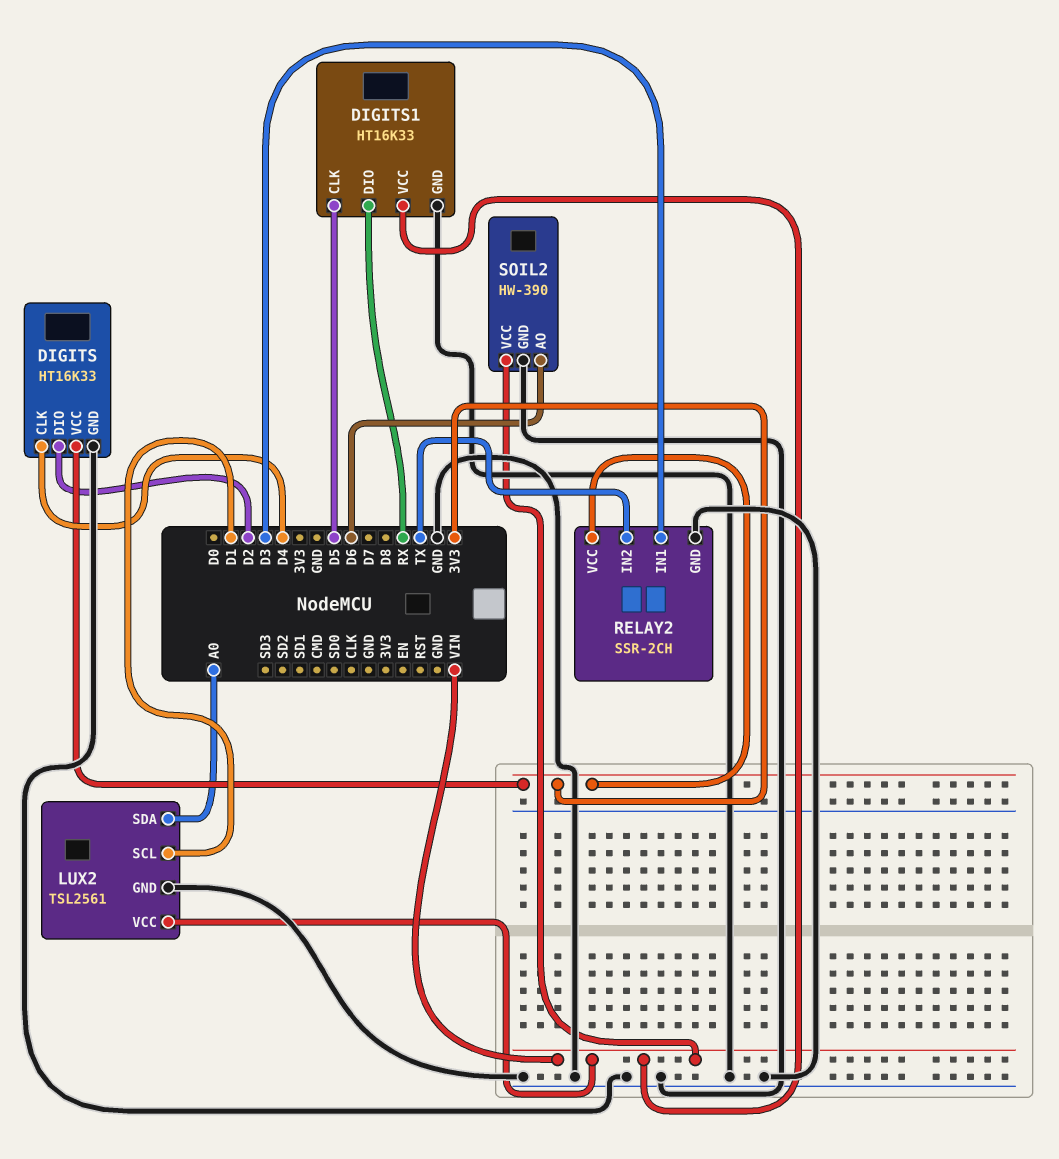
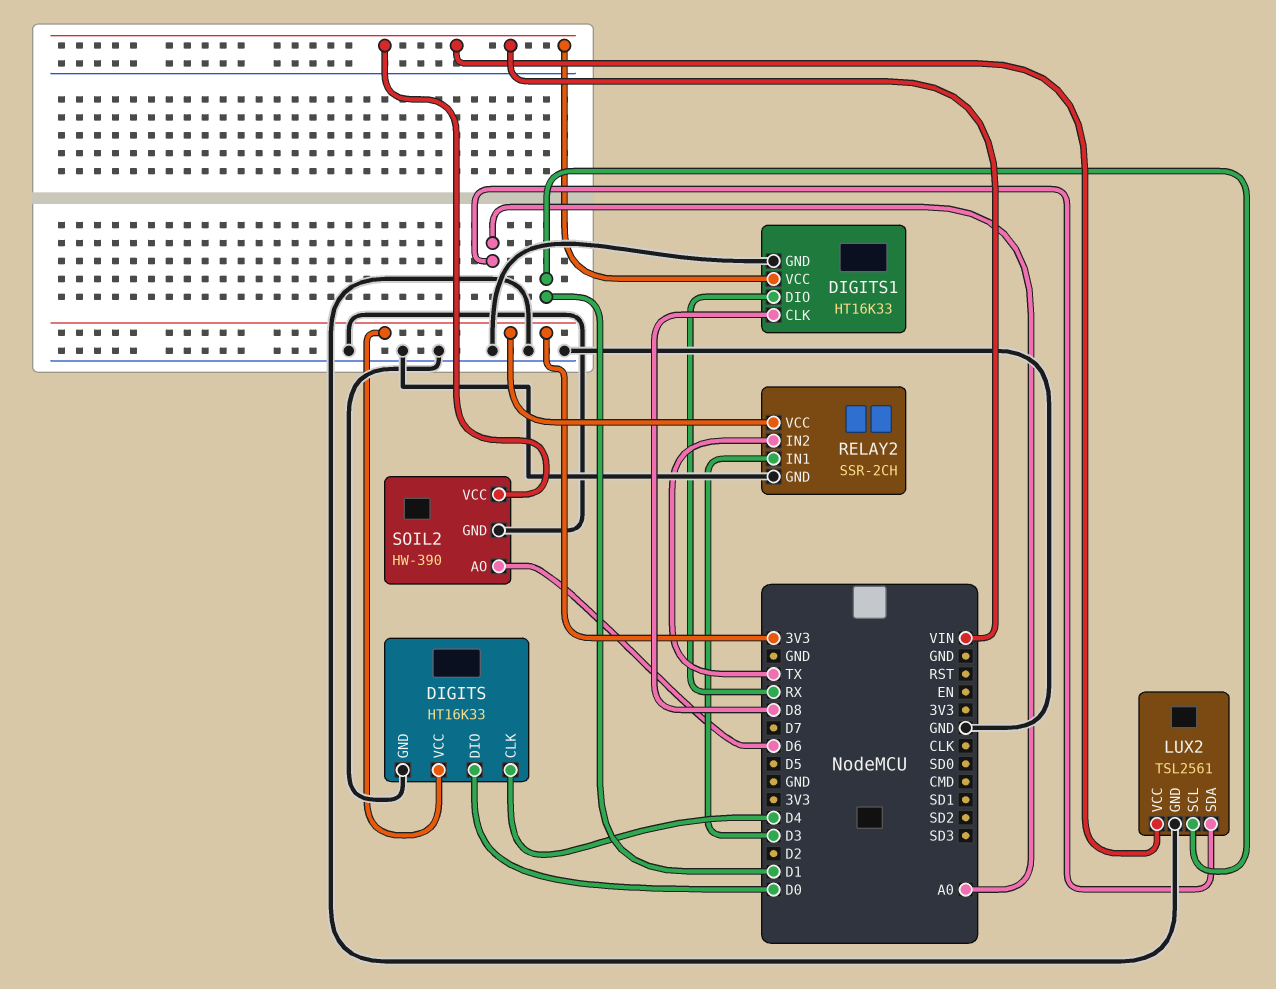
DIGITS pin DIO: D2 -> D0
DIGITS1 pin CLK: D5 -> D8

